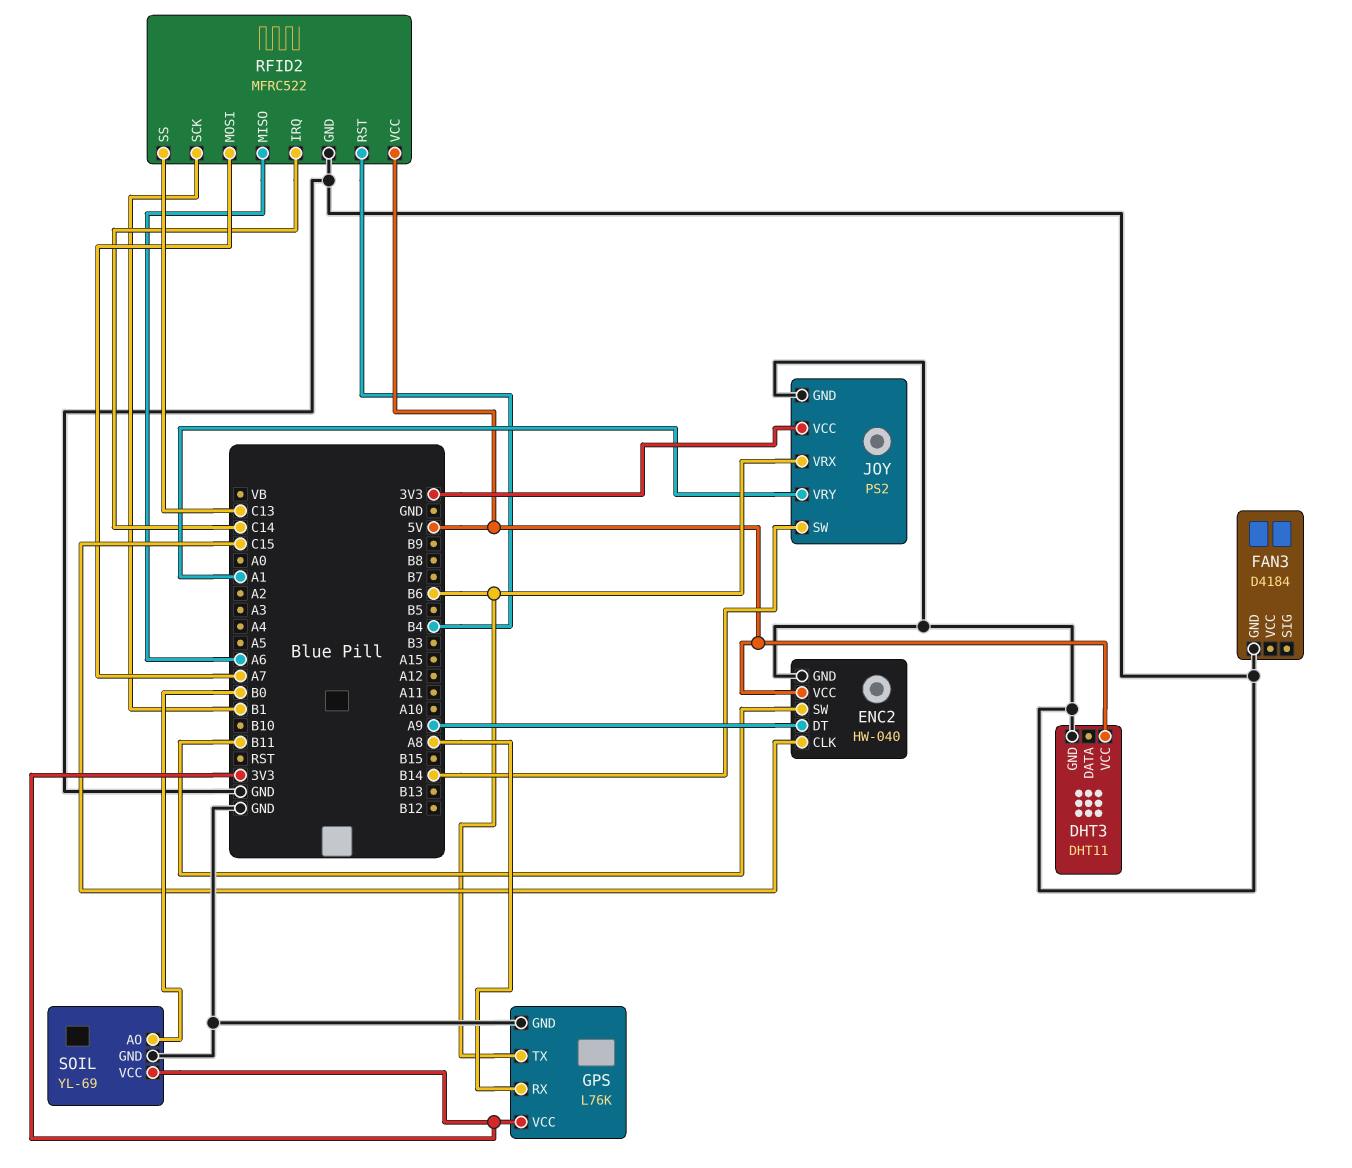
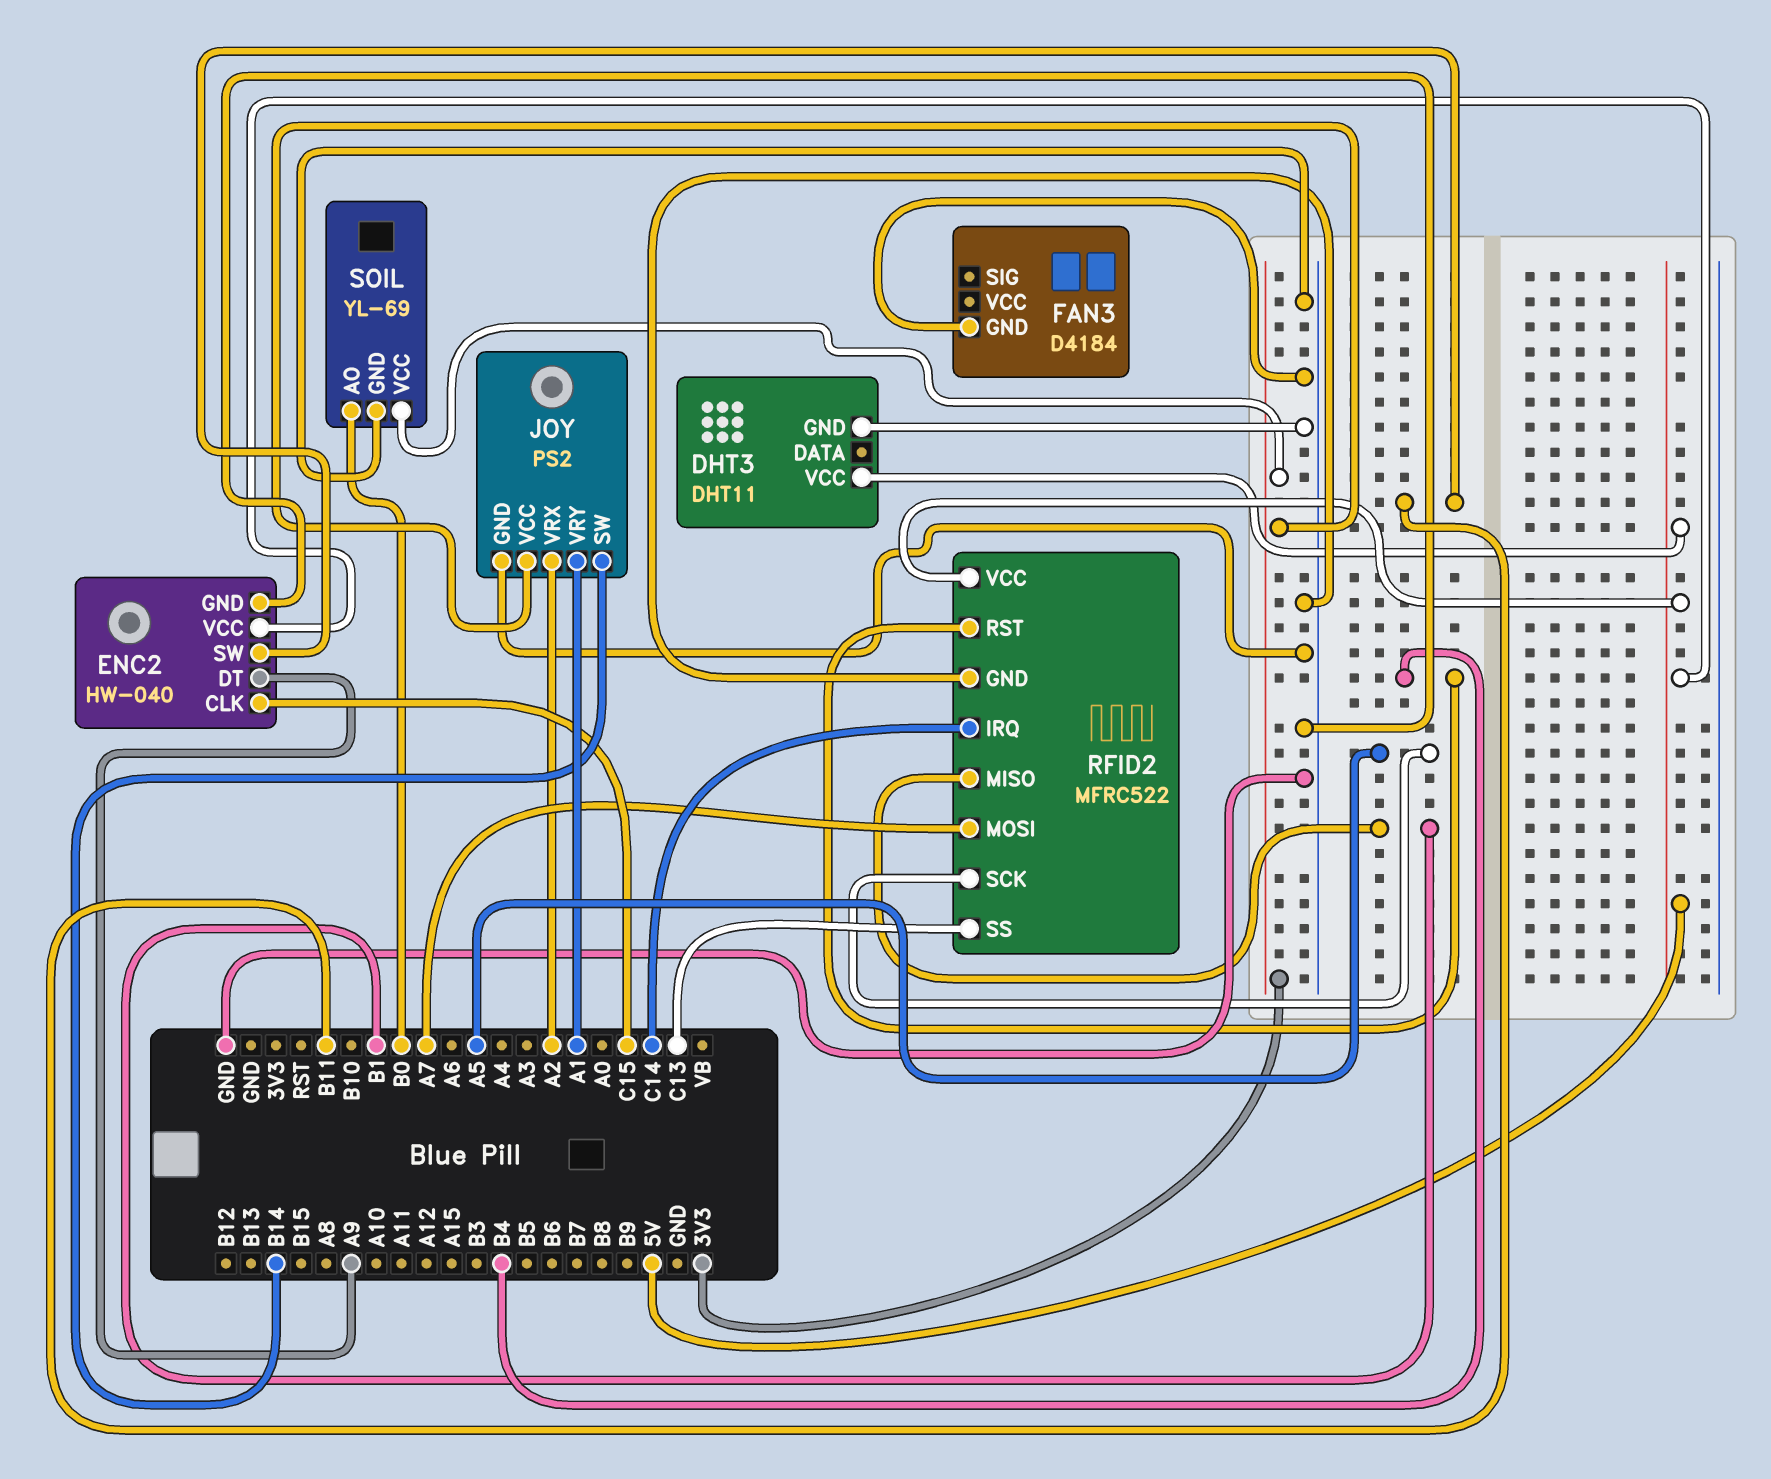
GPS: L76K -> none
GPS pin GND: GND -> none
GPS pin RX: A8 -> none
GPS pin TX: B6 -> none
GPS pin VCC: 3V3 -> none
JOY pin VRX: B6 -> A2
RFID2 pin MISO: A6 -> B1
RFID2 pin SCK: B1 -> A5

